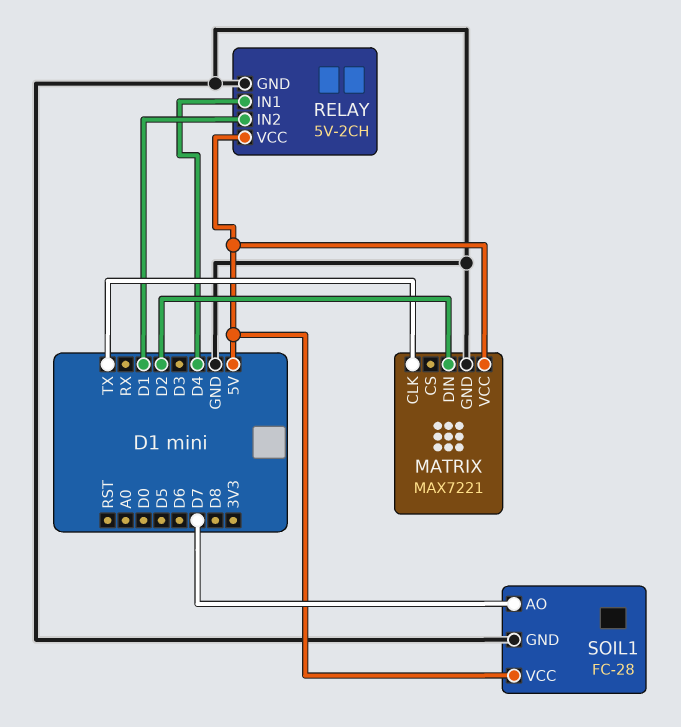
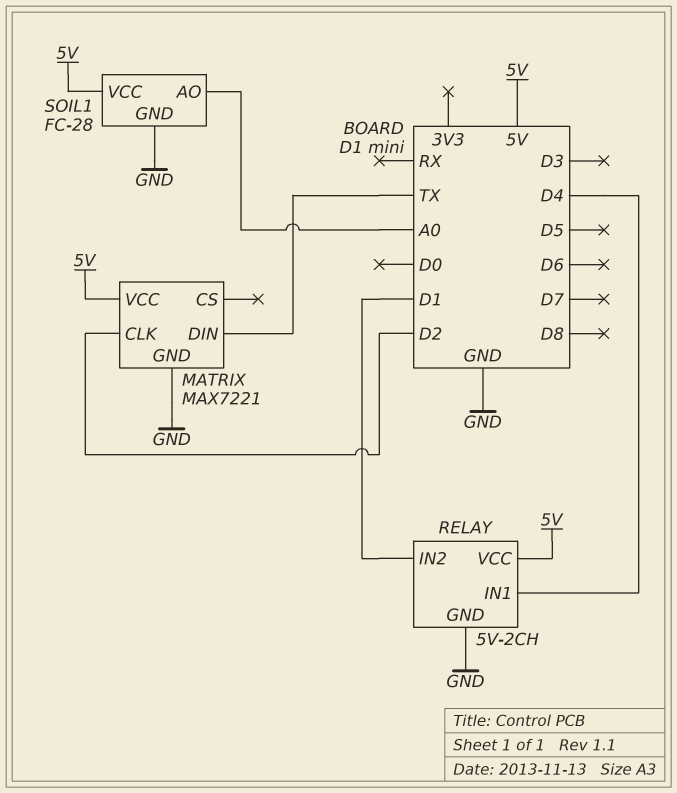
MATRIX pin CLK: TX -> D2
MATRIX pin DIN: D2 -> TX
SOIL1 pin AO: D7 -> A0

